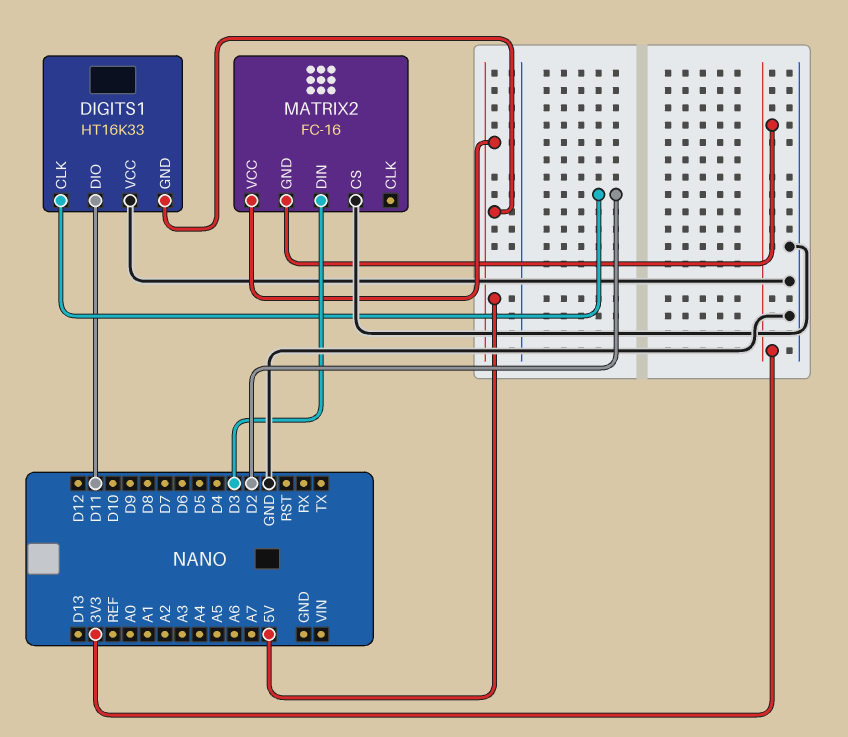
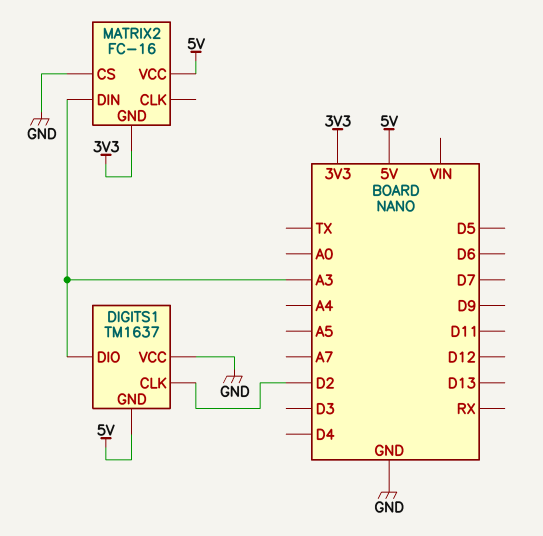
DIGITS1: HT16K33 -> TM1637
DIGITS1 pin DIO: D11 -> A3
MATRIX2 pin DIN: D3 -> A3

